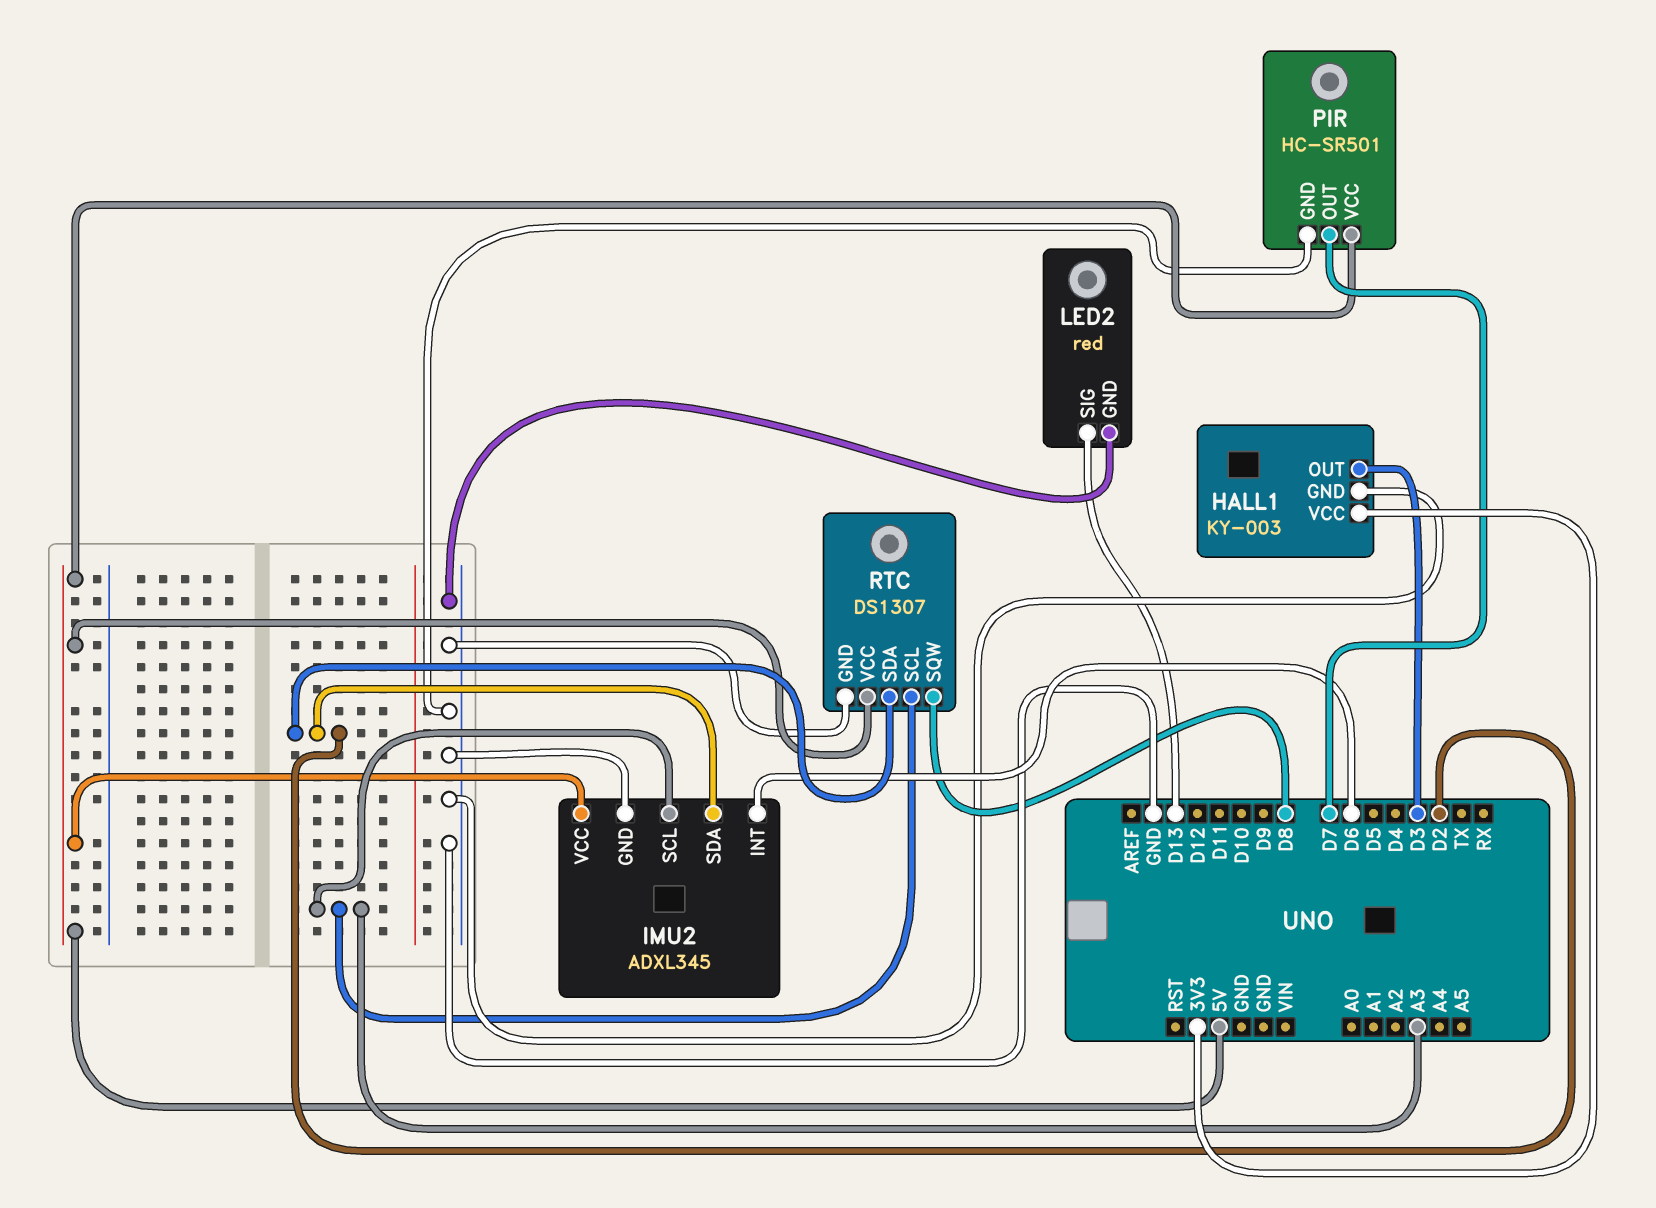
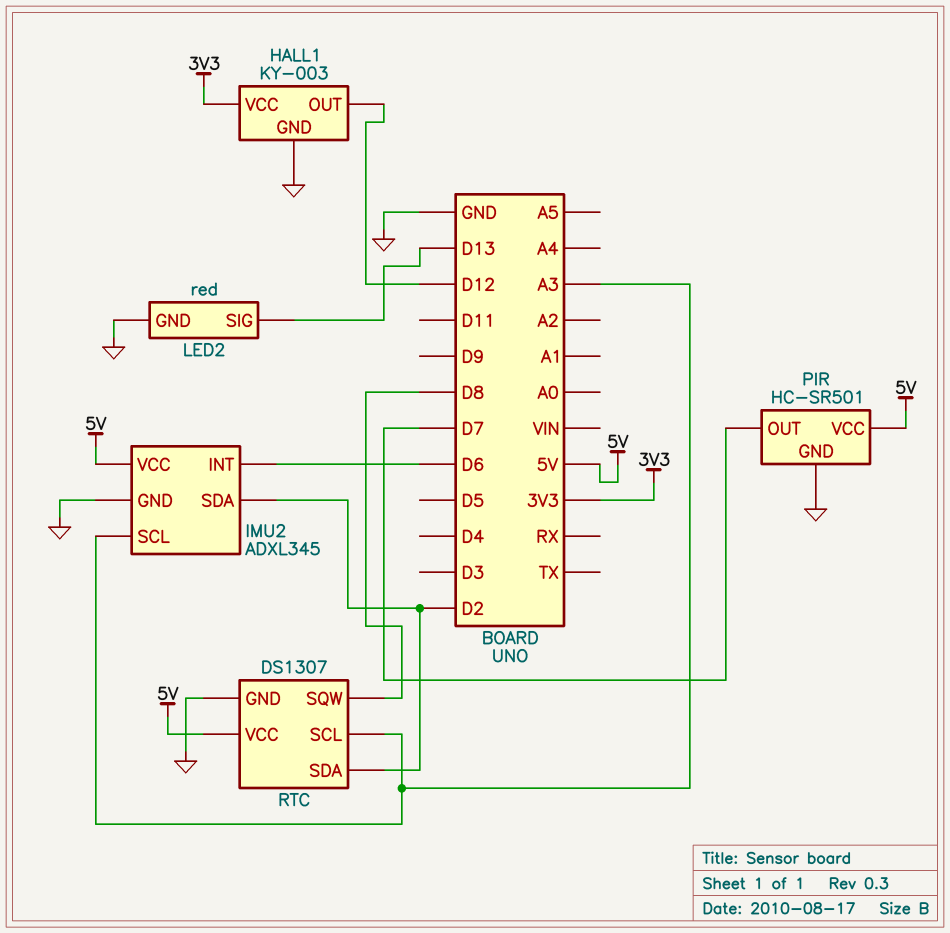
HALL1 pin OUT: D3 -> D12

